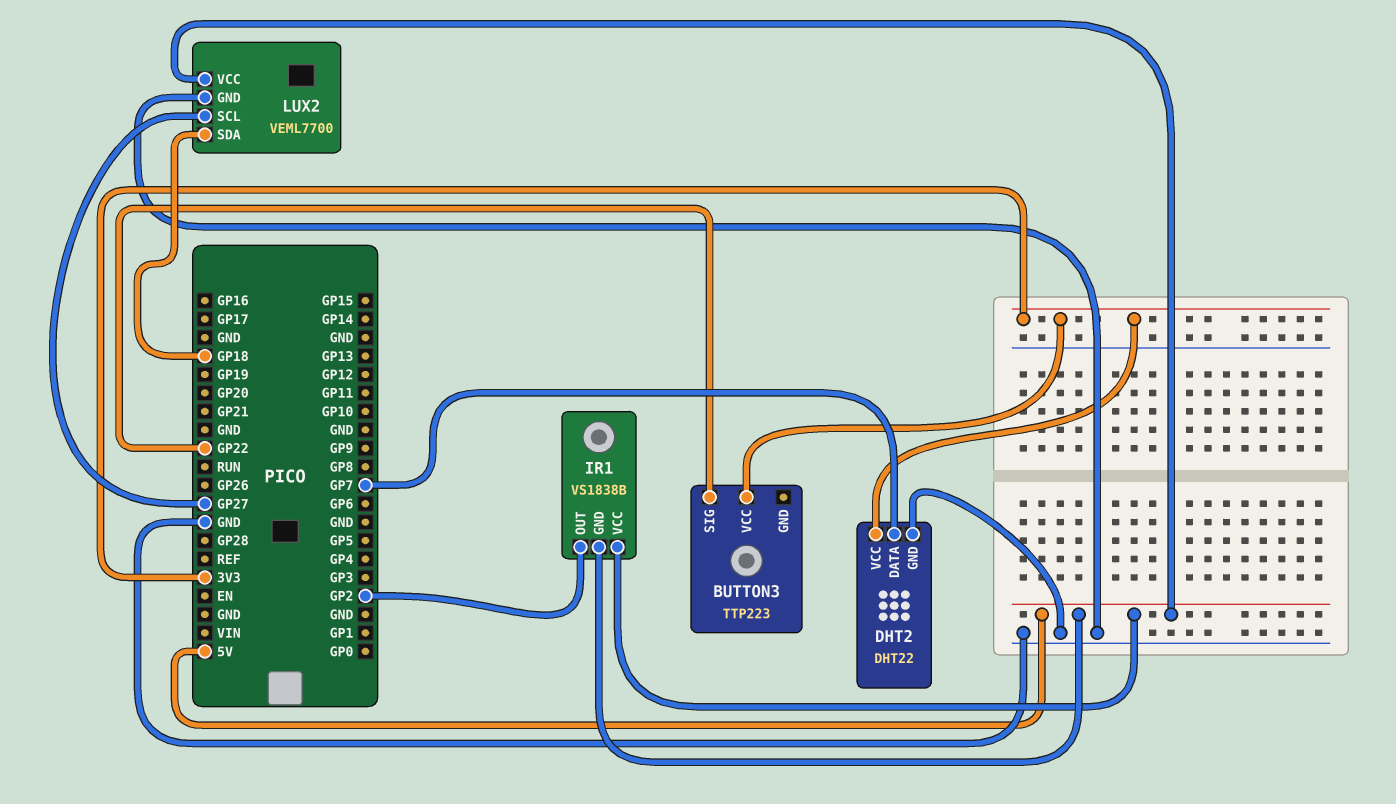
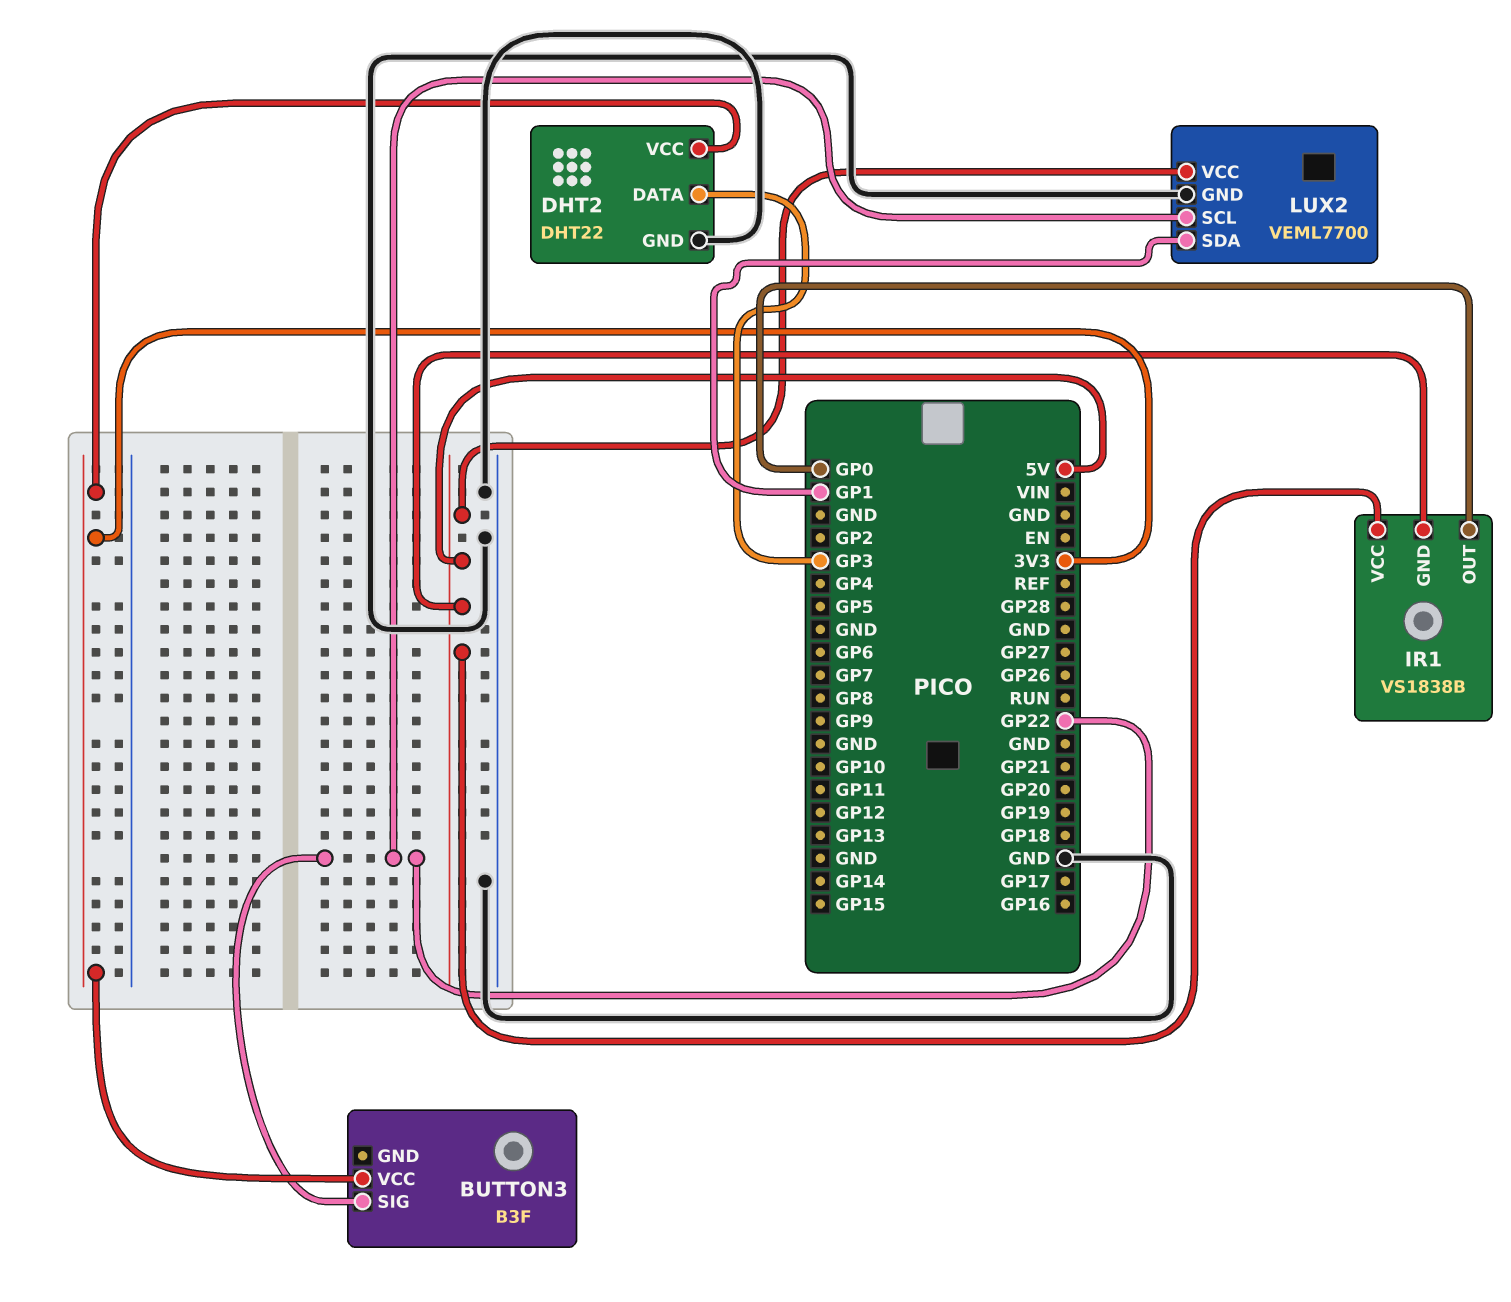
BUTTON3: TTP223 -> B3F
DHT2 pin DATA: GP7 -> GP3
IR1 pin OUT: GP2 -> GP0
LUX2 pin SCL: GP27 -> GP22
LUX2 pin SDA: GP18 -> GP1

